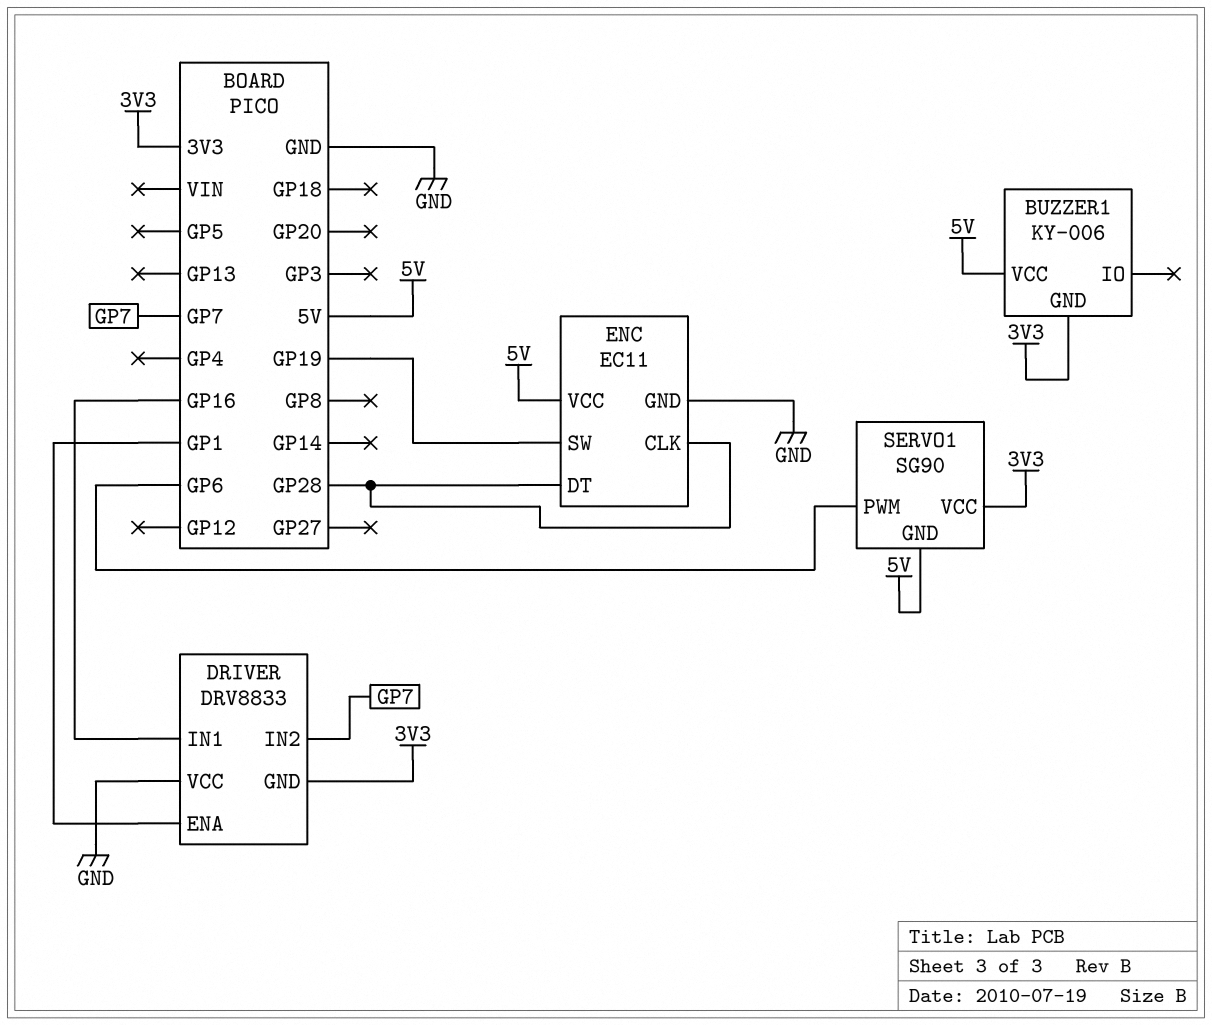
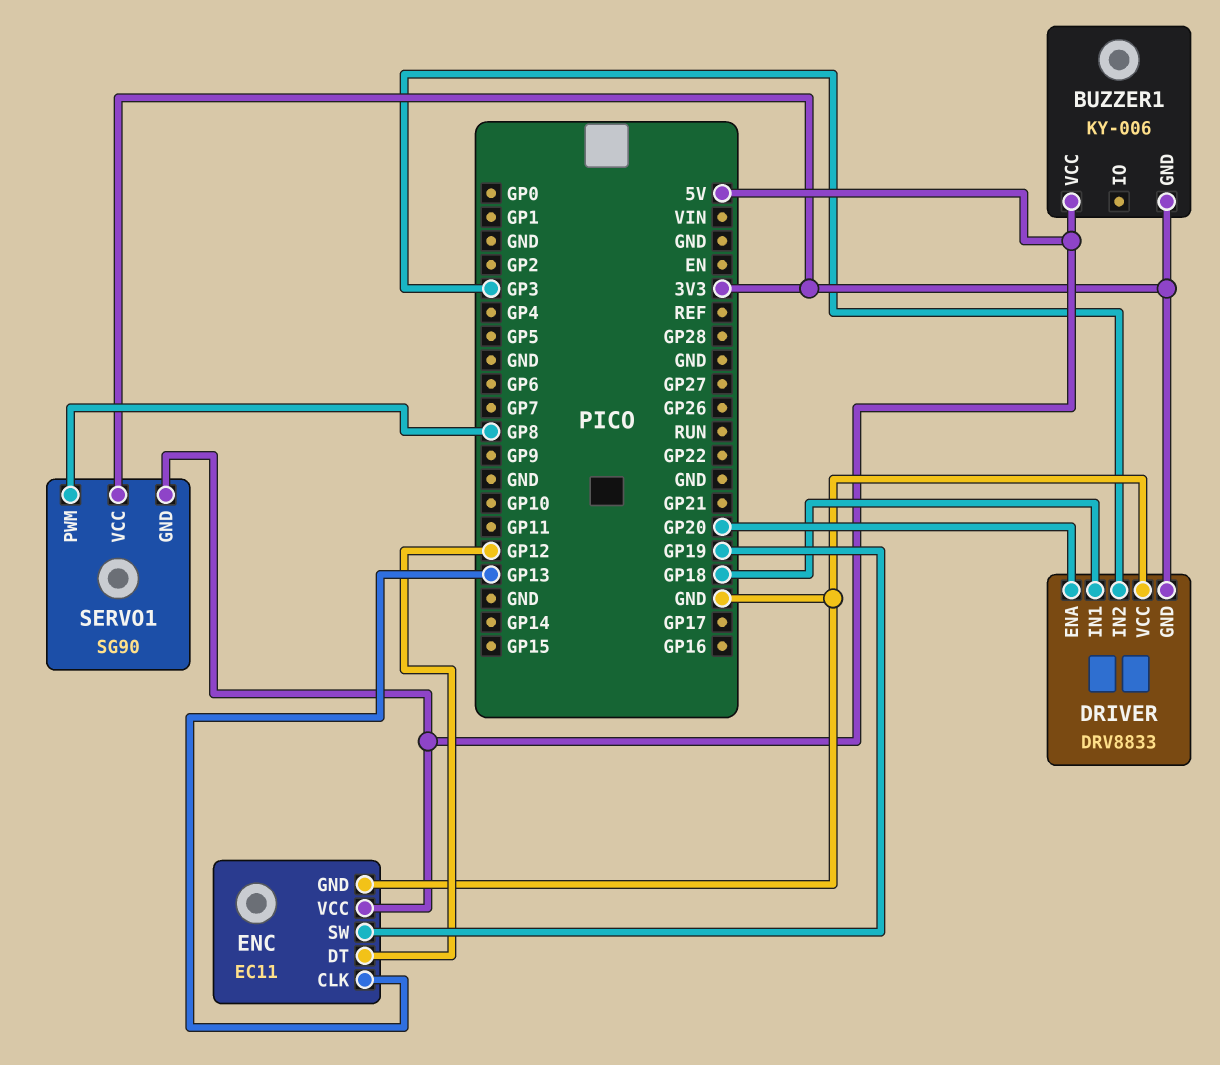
DRIVER pin ENA: GP1 -> GP20
DRIVER pin IN1: GP16 -> GP18
DRIVER pin IN2: GP7 -> GP3
ENC pin CLK: GP28 -> GP13
ENC pin DT: GP28 -> GP12
SERVO1 pin PWM: GP6 -> GP8

